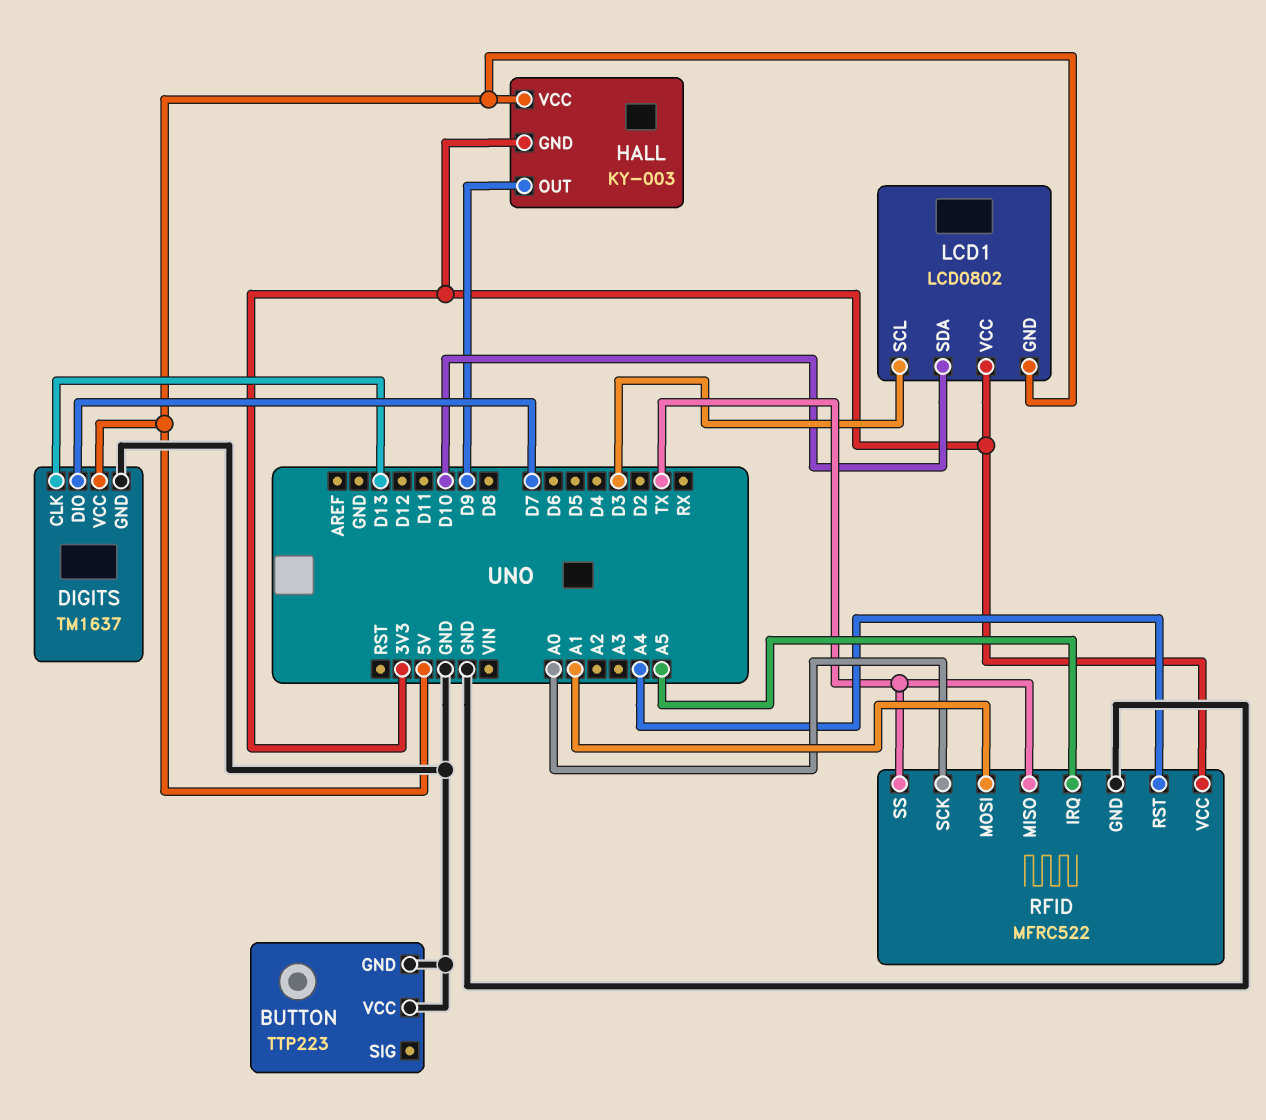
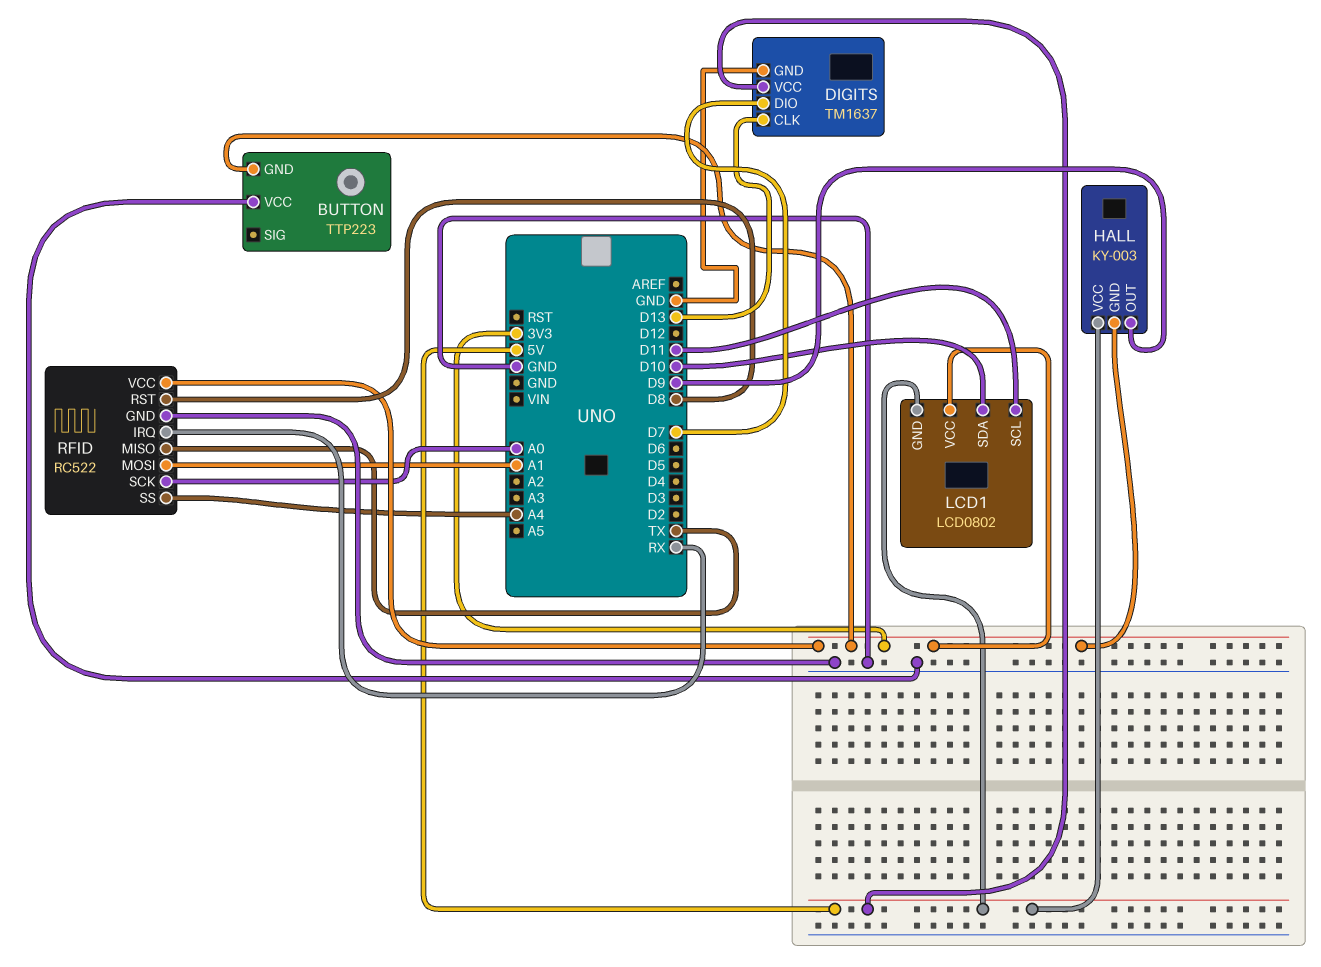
BUTTON pin GND: GND -> 3V3
LCD1 pin SCL: D3 -> D11
RFID: MFRC522 -> RC522
RFID pin IRQ: A5 -> RX
RFID pin RST: A4 -> D8
RFID pin SS: TX -> A4

